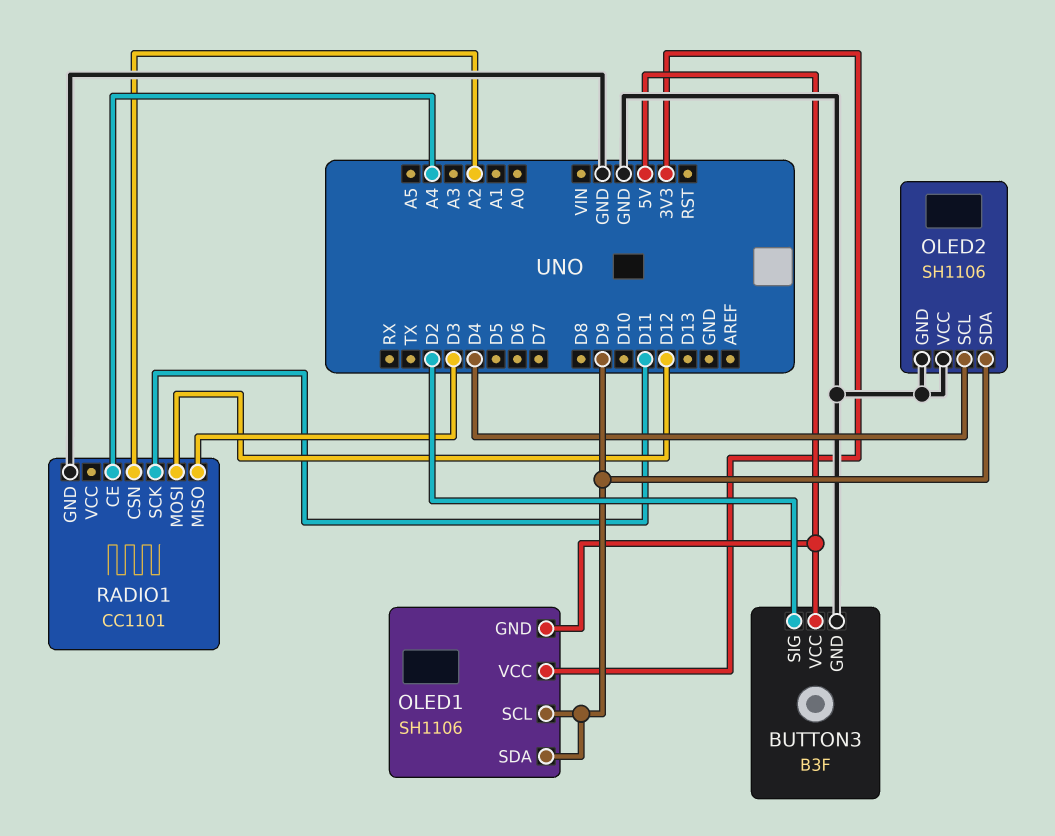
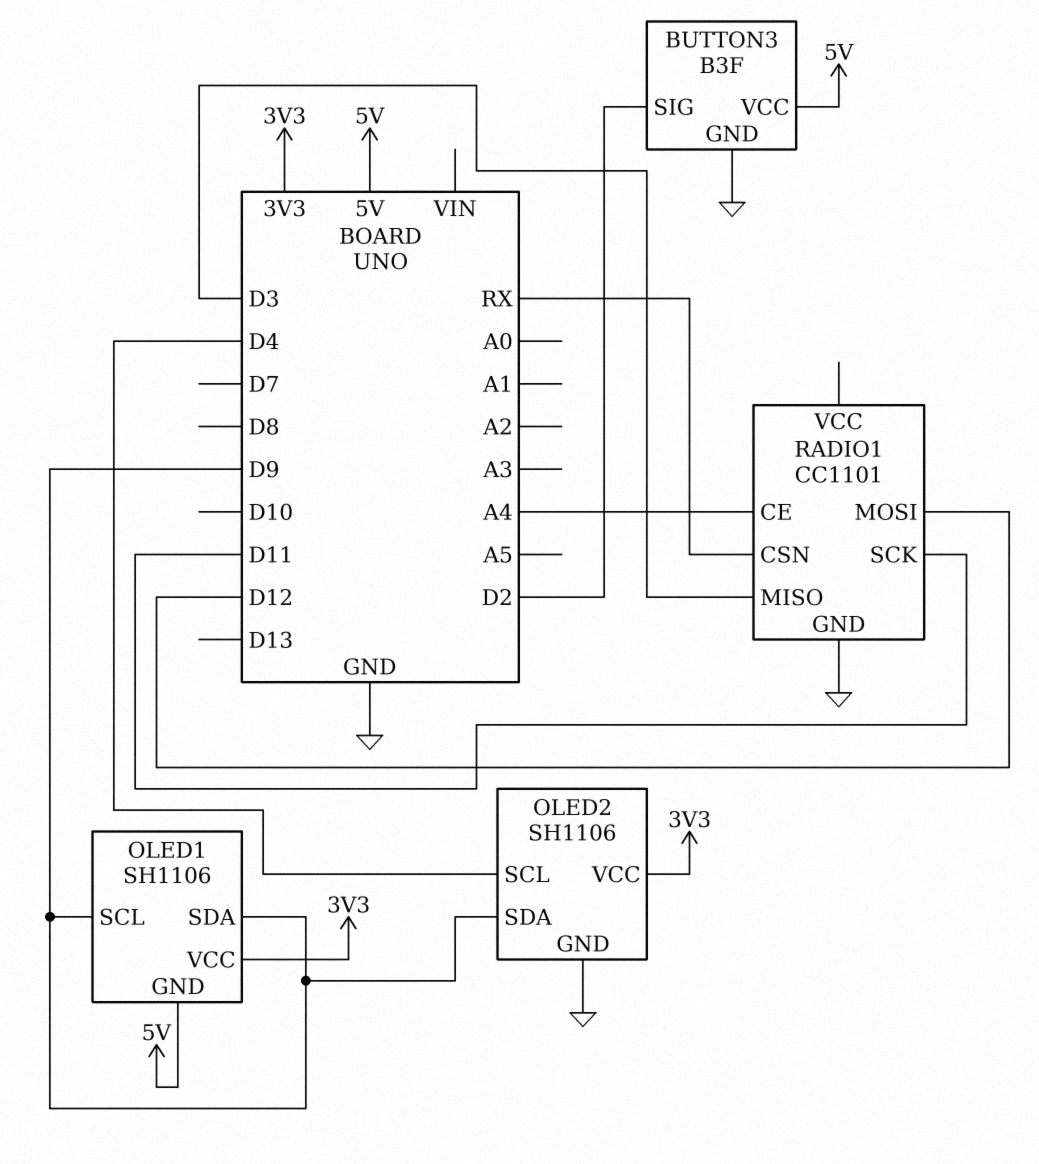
OLED2 pin VCC: GND -> 3V3
RADIO1 pin CSN: A2 -> RX

